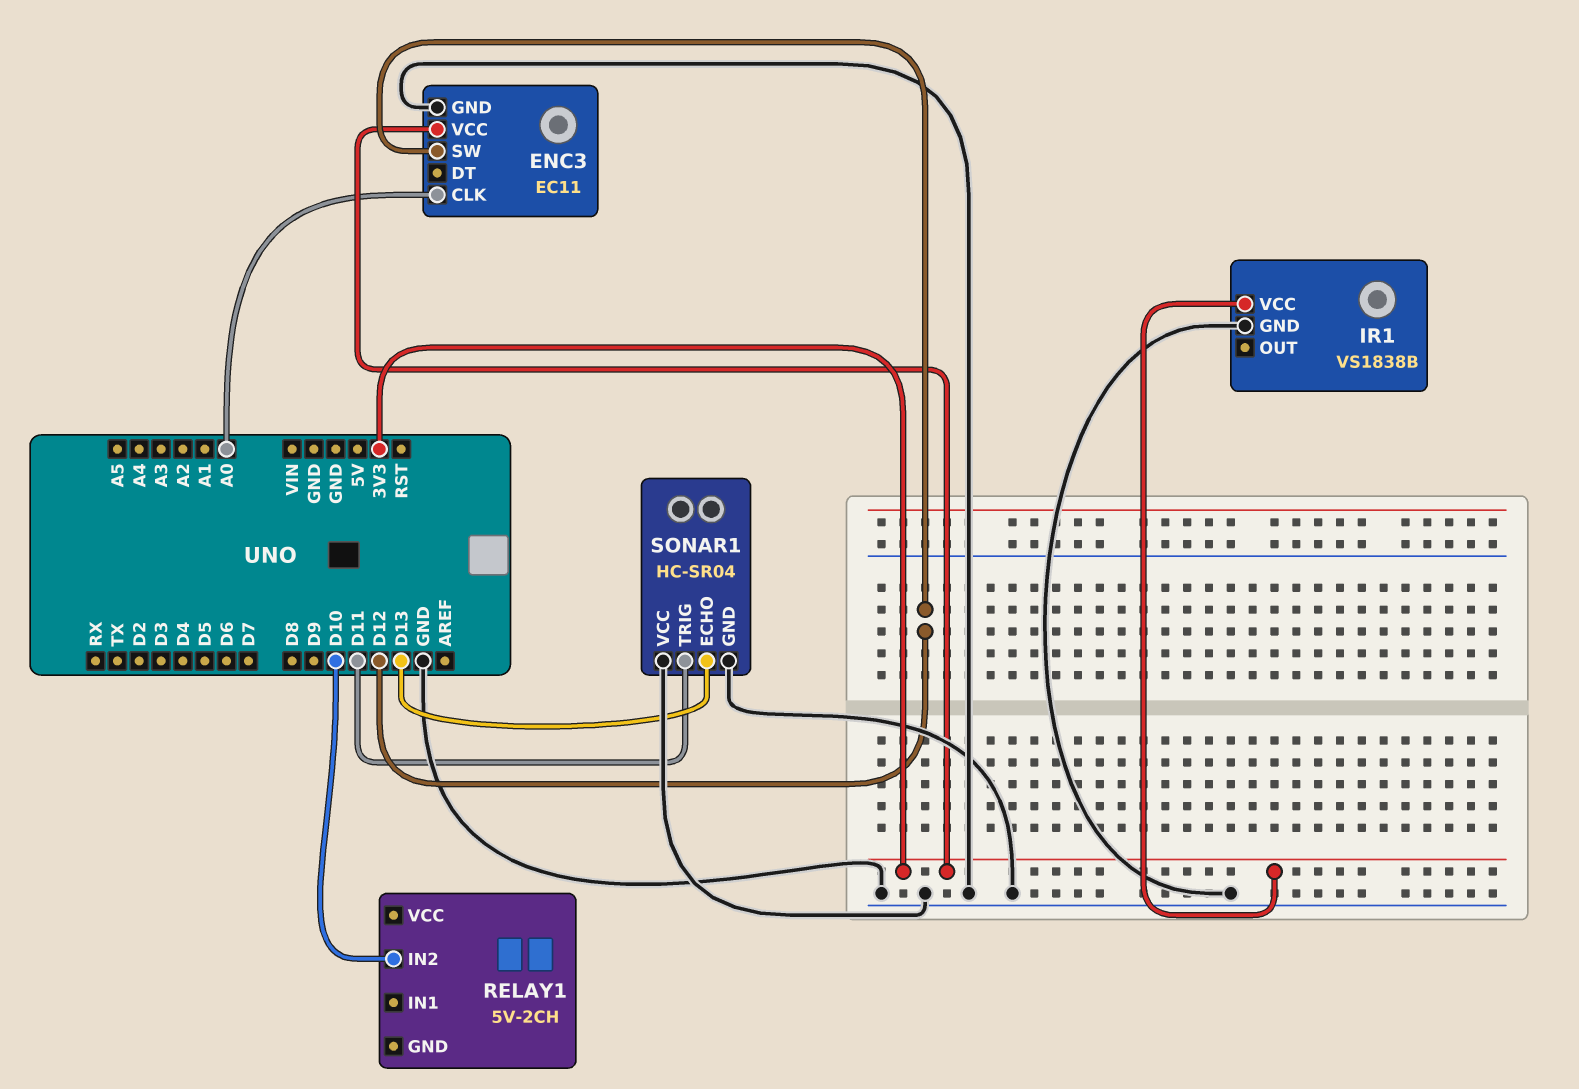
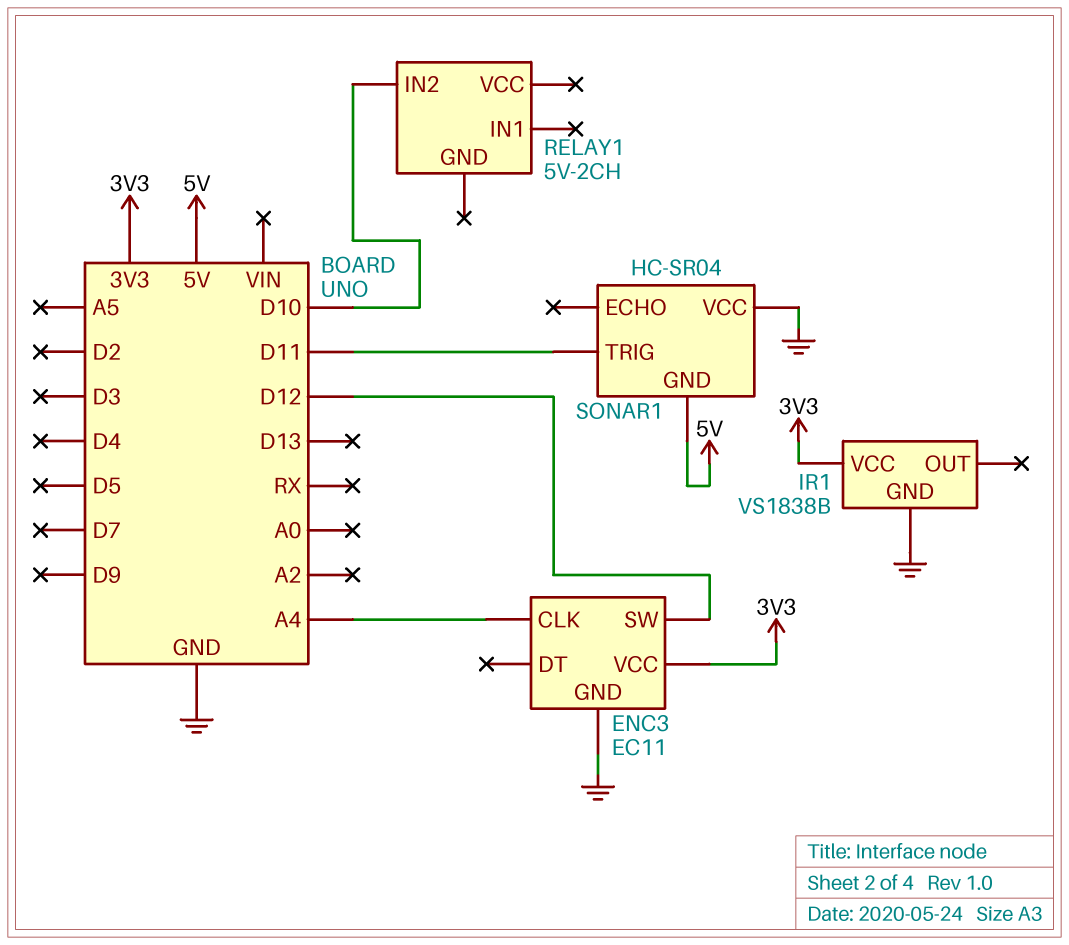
ENC3 pin CLK: A0 -> A4
SONAR1 pin ECHO: D13 -> none
SONAR1 pin GND: GND -> 5V

